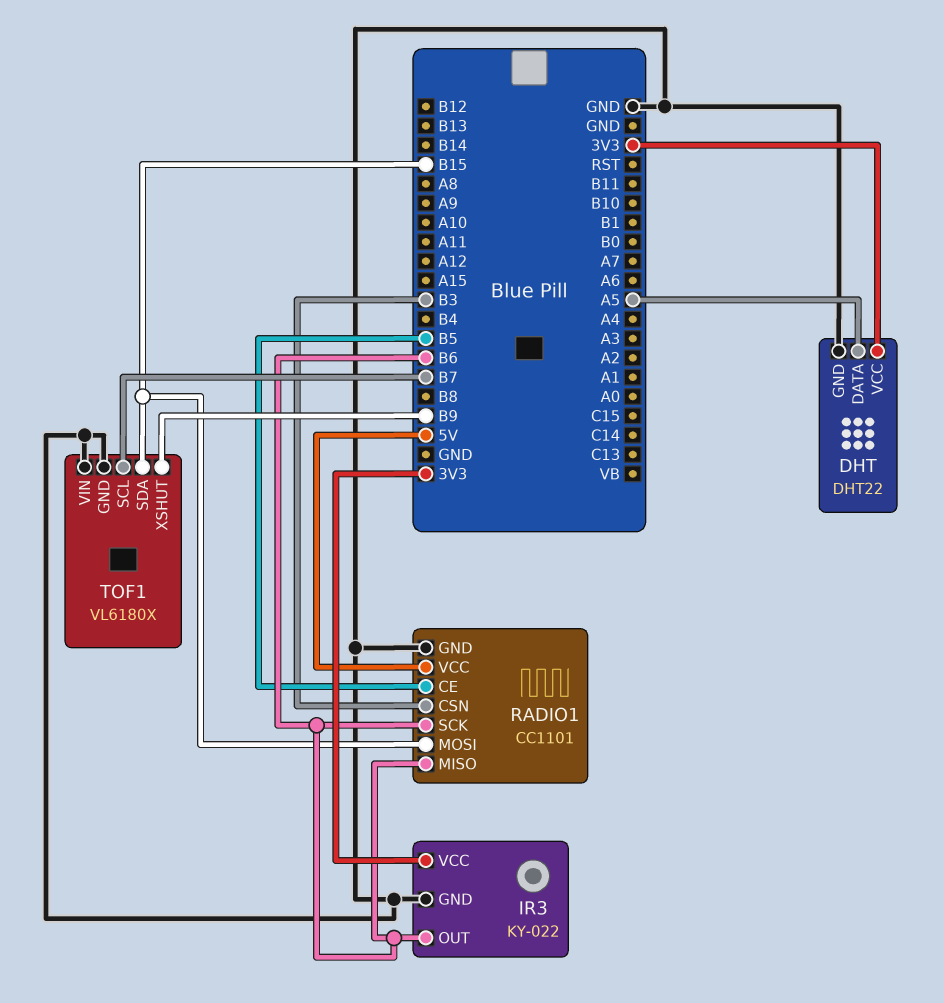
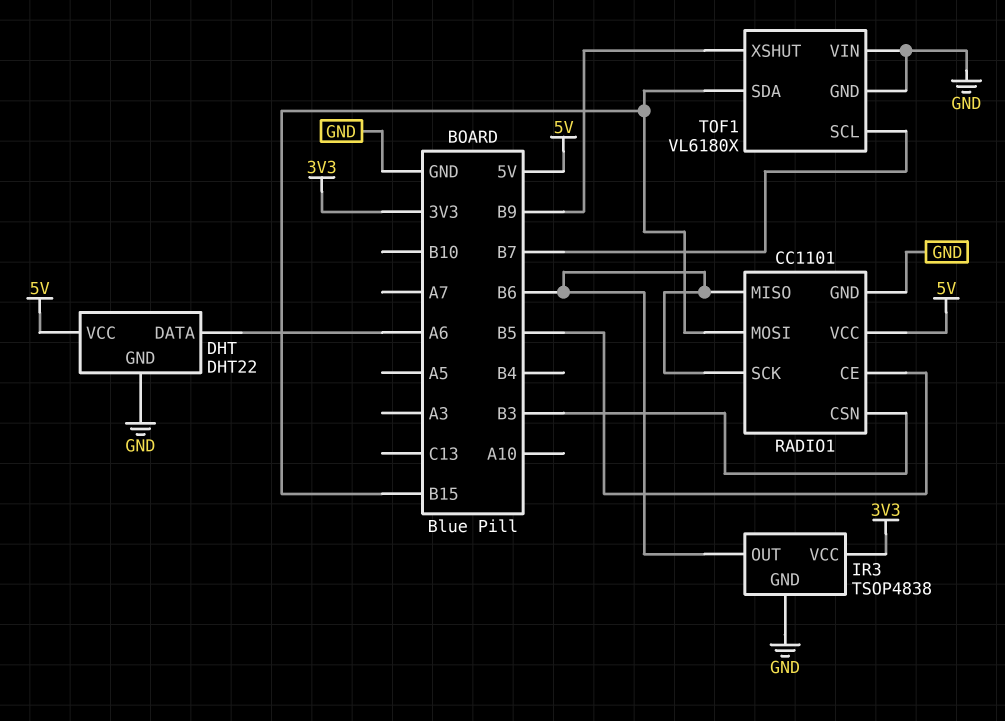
DHT pin DATA: A5 -> A6
DHT pin VCC: 3V3 -> 5V
IR3: KY-022 -> TSOP4838

